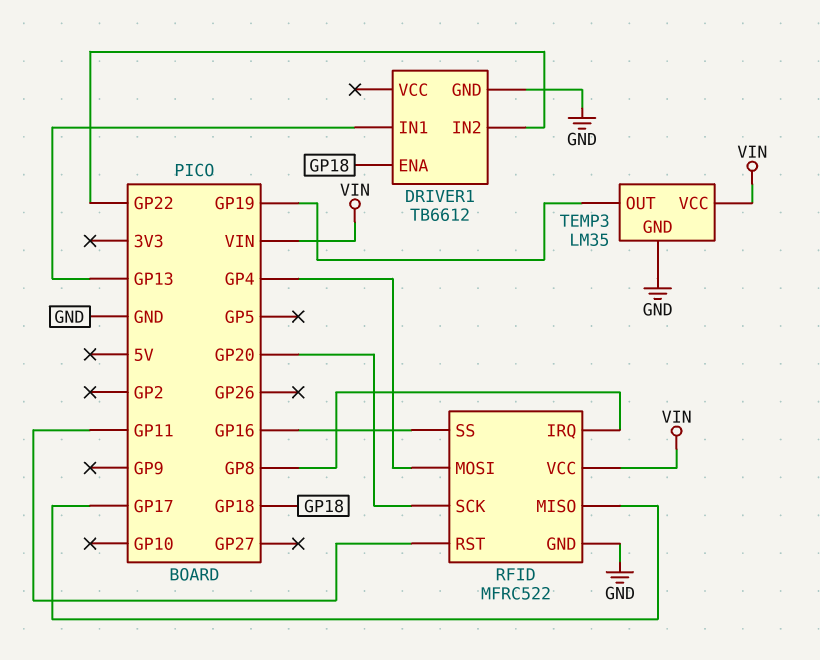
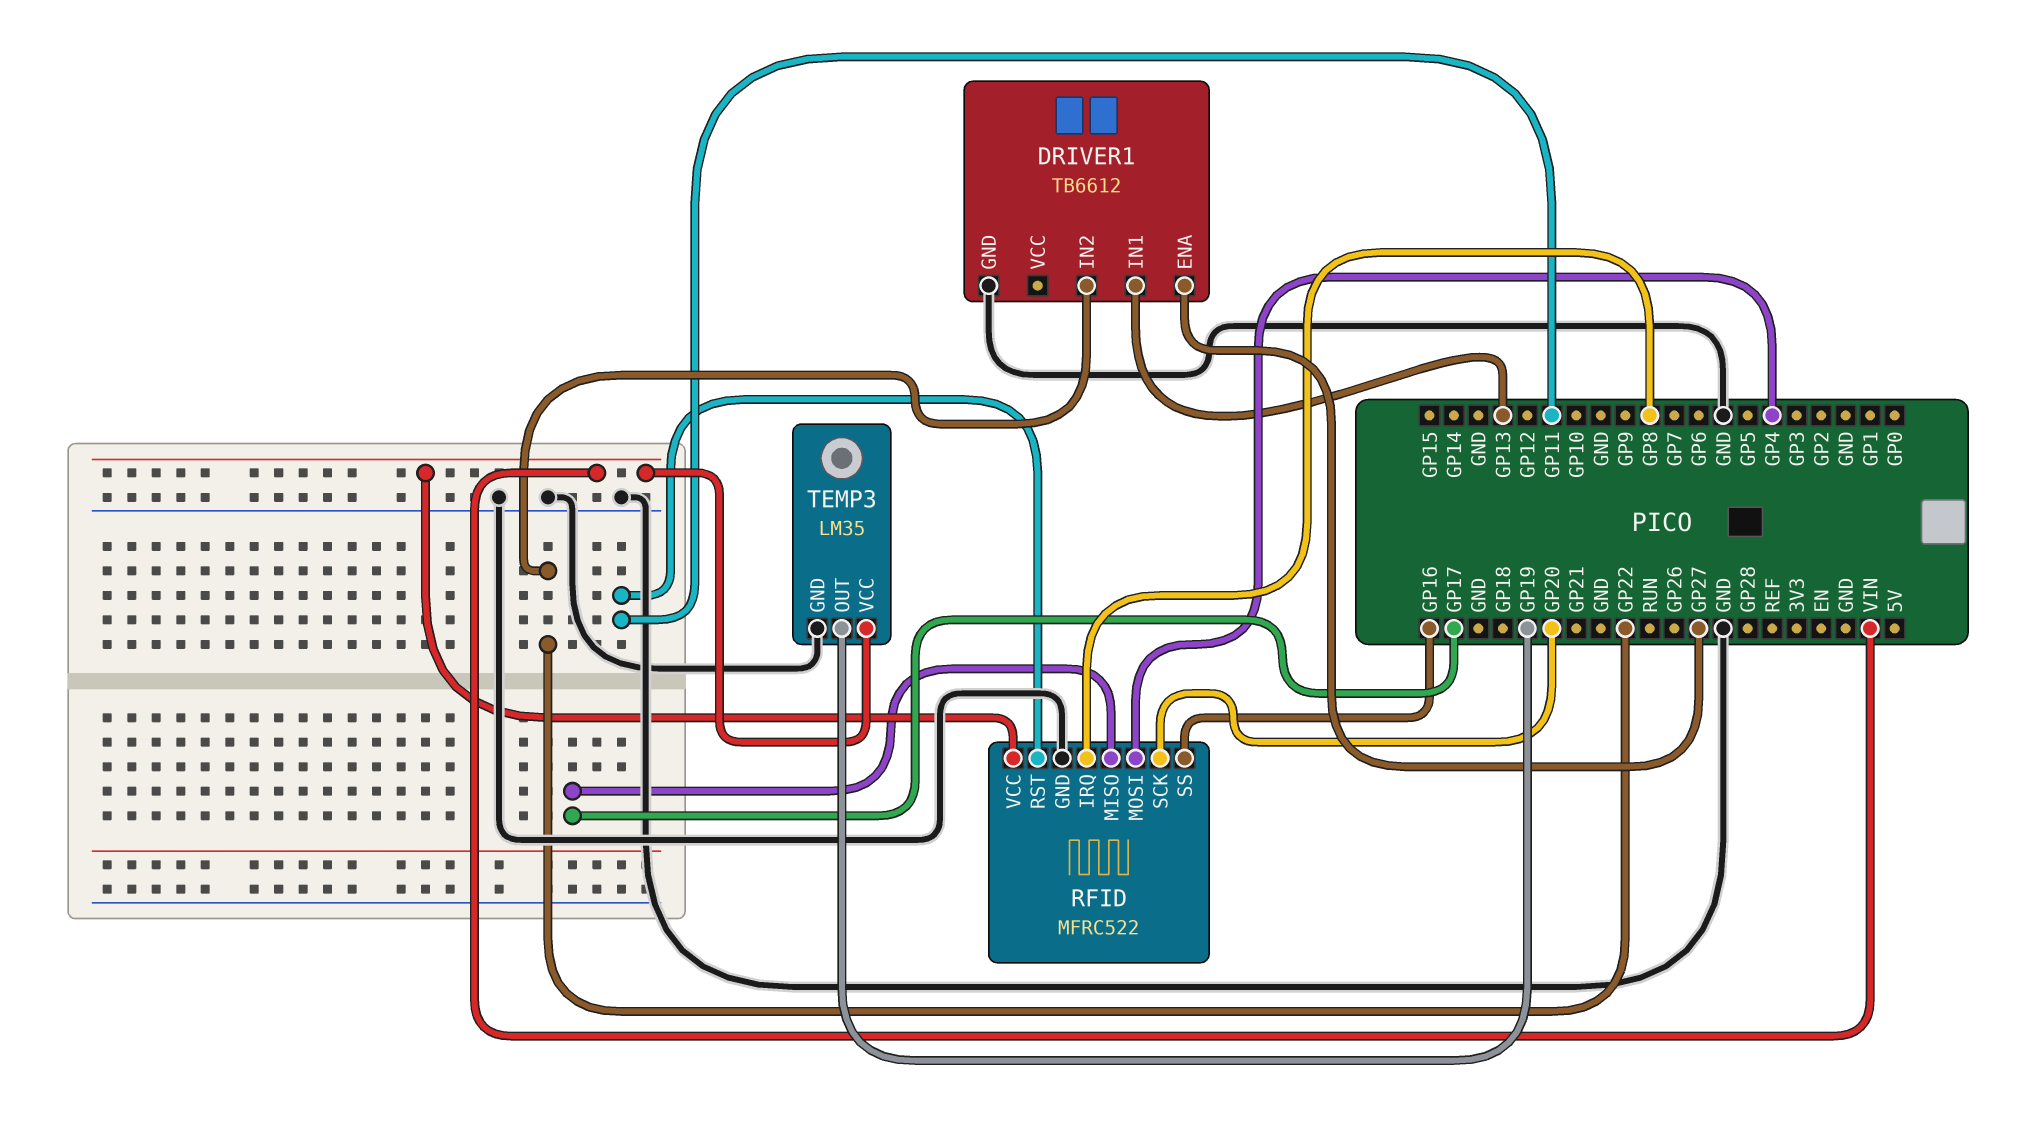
DRIVER1 pin ENA: GP18 -> GP27

